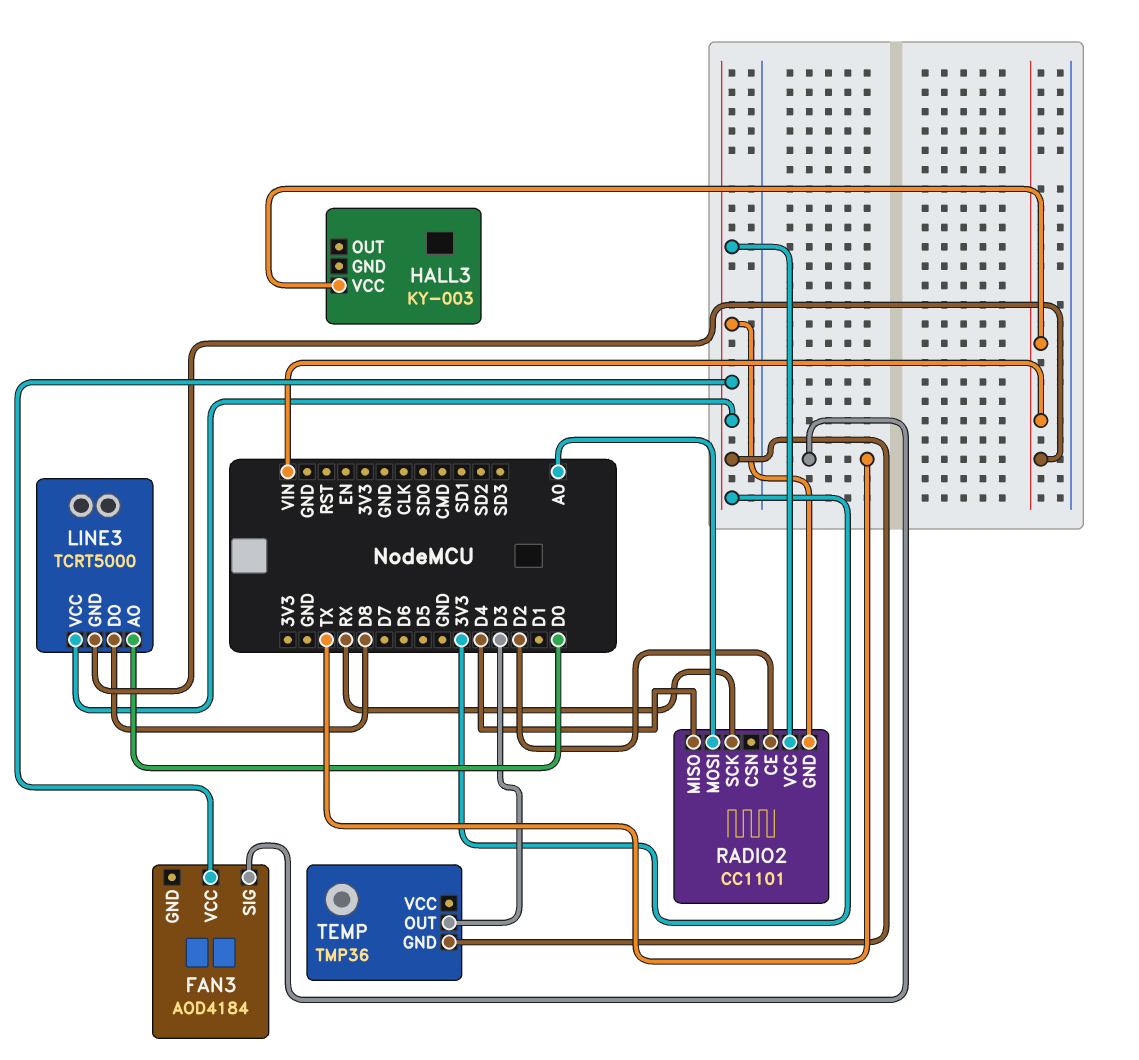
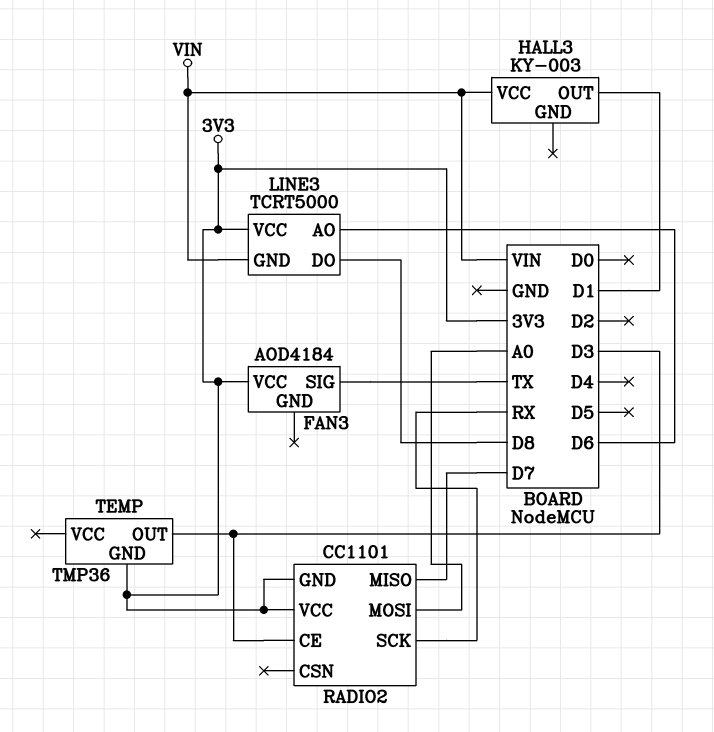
HALL3 pin OUT: none -> D1
LINE3 pin AO: D0 -> D6
RADIO2 pin CE: D2 -> D3
RADIO2 pin MISO: D4 -> D7

